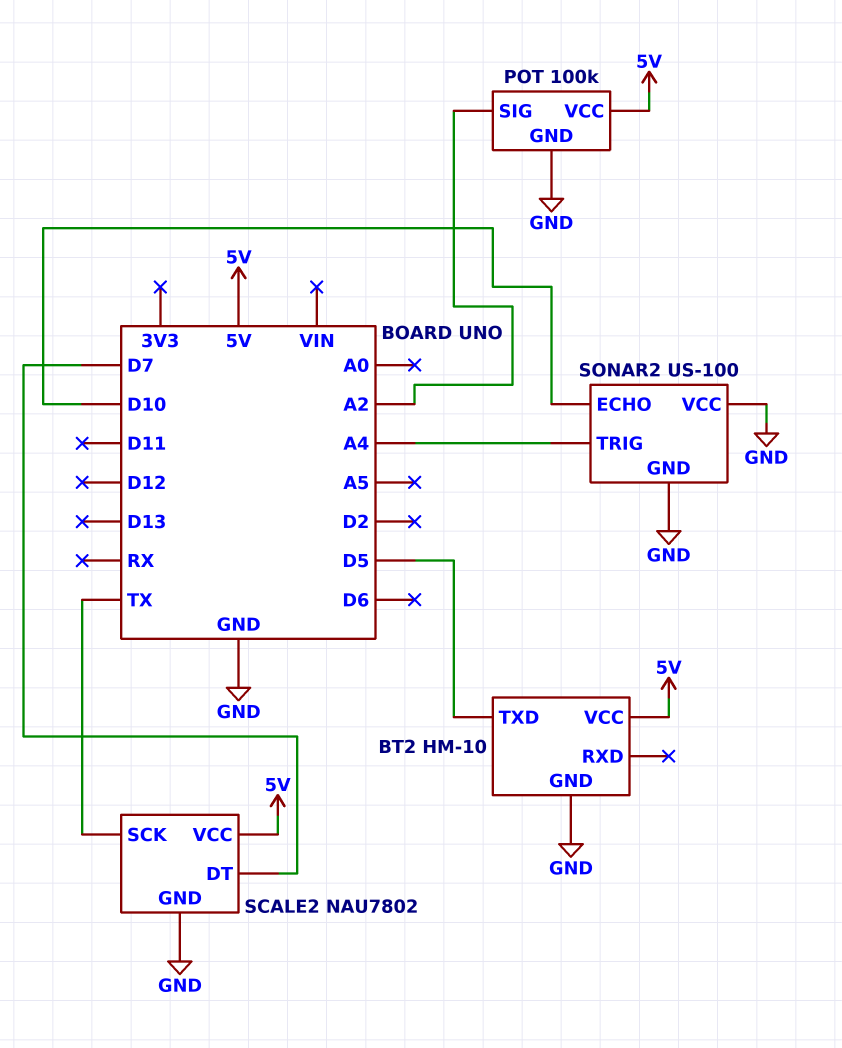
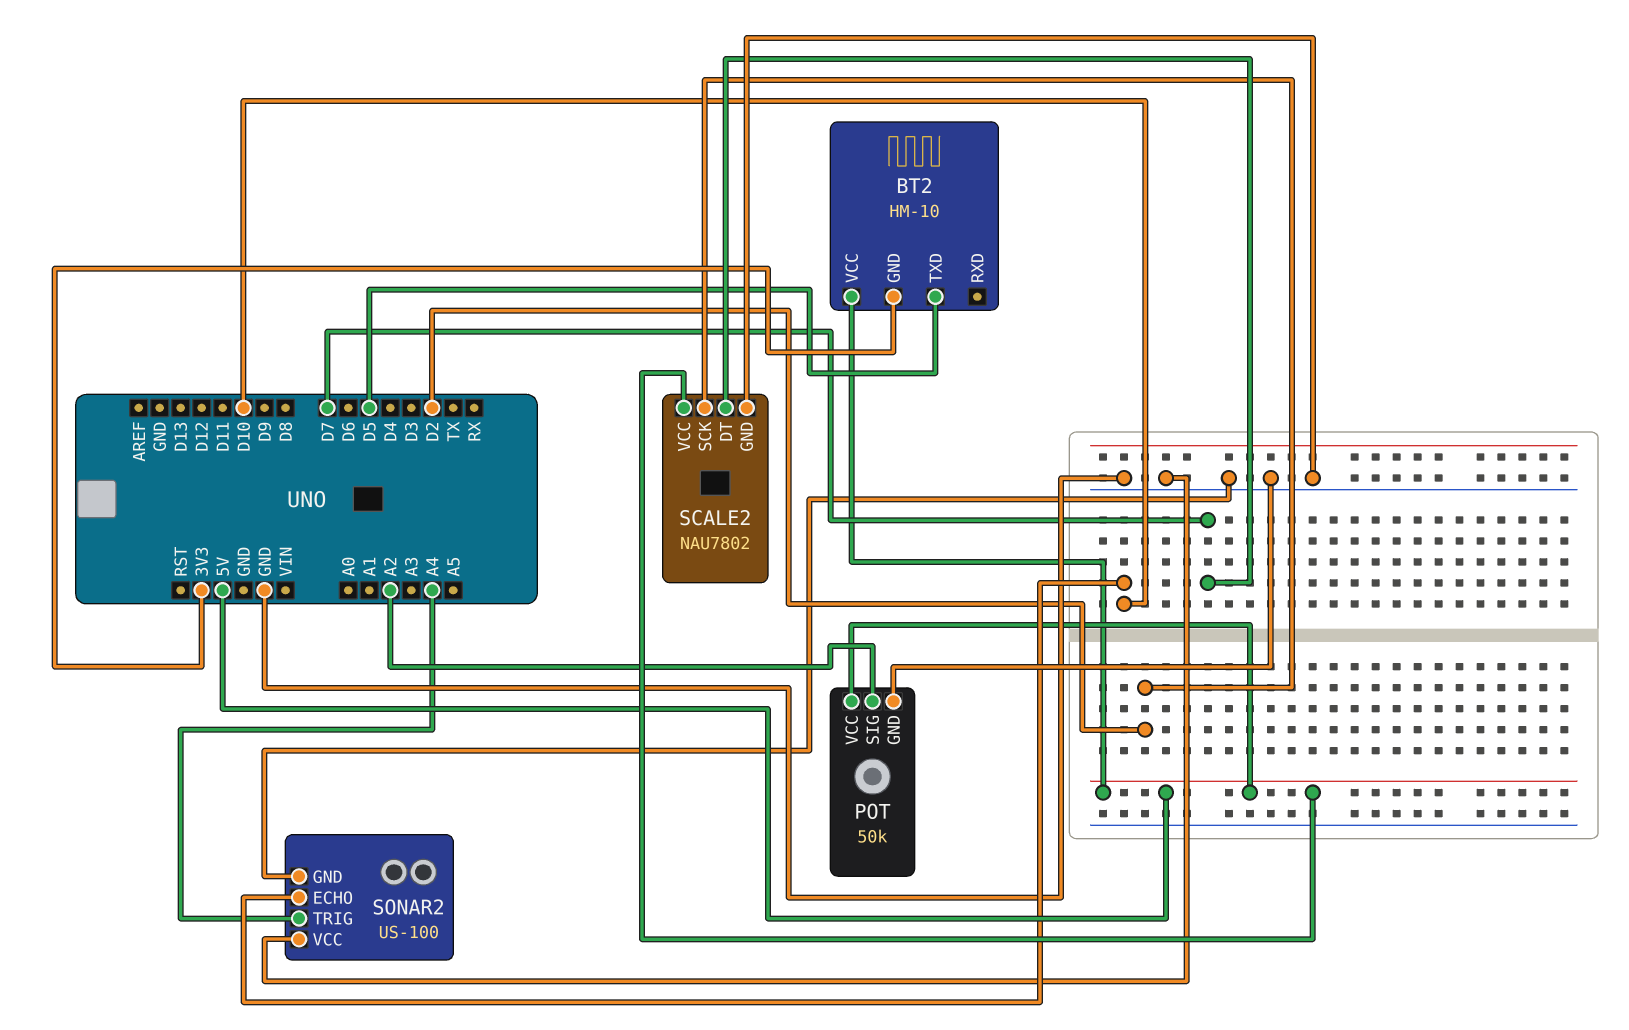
BT2 pin GND: GND -> 3V3
POT: 100k -> 50k
SCALE2 pin SCK: TX -> D2

